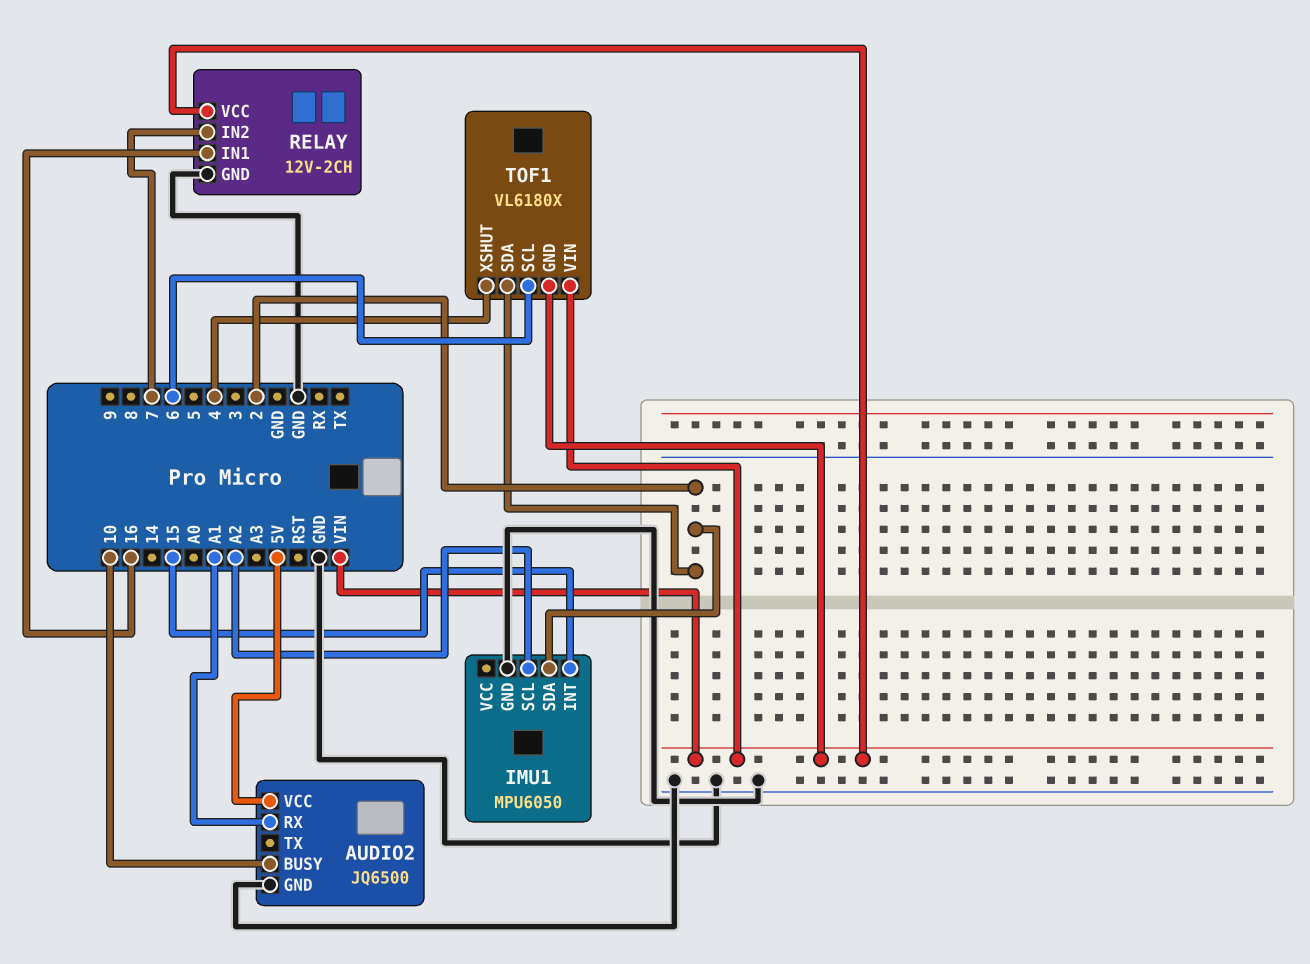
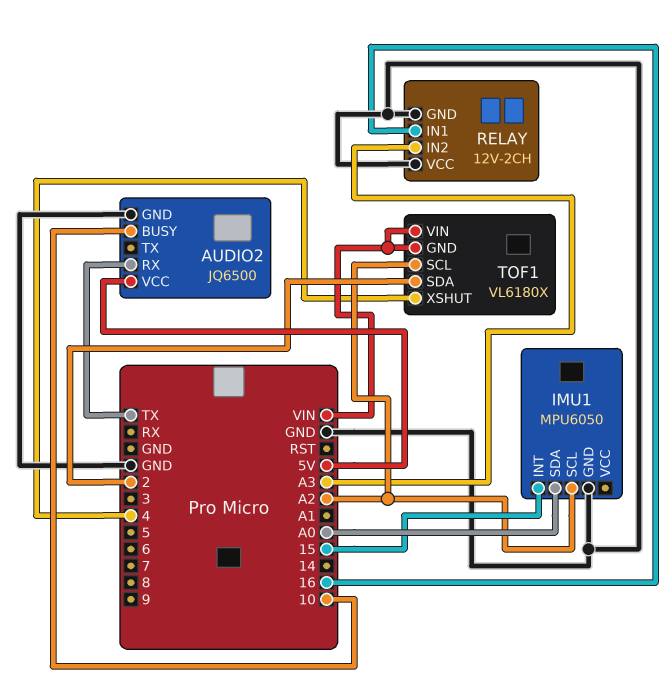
AUDIO2 pin RX: A1 -> TX
IMU1 pin SDA: 2 -> A0
RELAY pin IN2: 7 -> A3
RELAY pin VCC: VIN -> GND
TOF1 pin SCL: 6 -> A2

